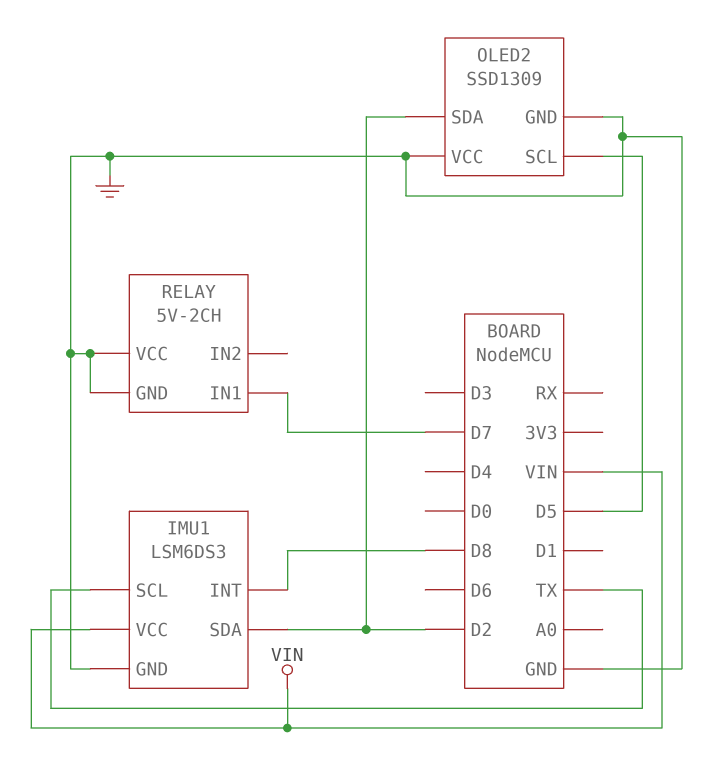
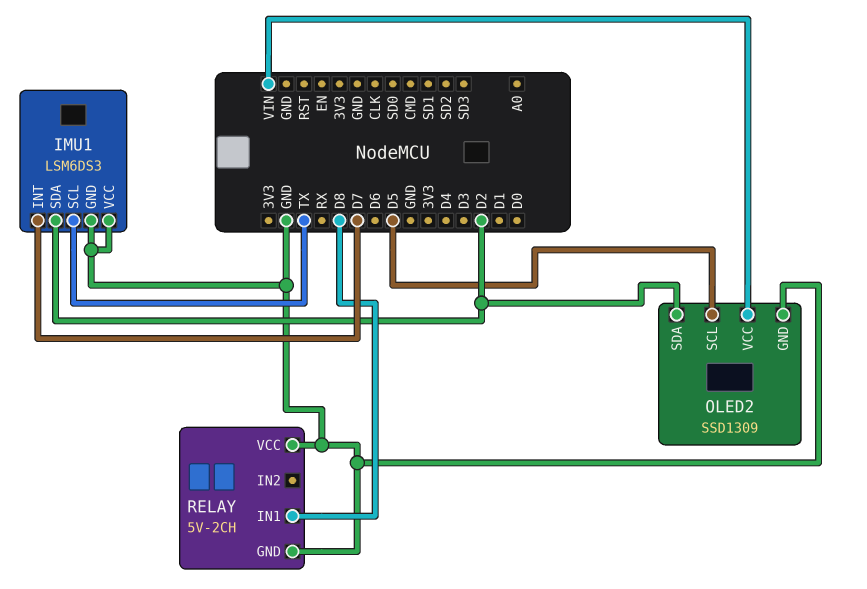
IMU1 pin INT: D8 -> D7
IMU1 pin VCC: VIN -> GND
OLED2 pin VCC: GND -> VIN
RELAY pin IN1: D7 -> D8

